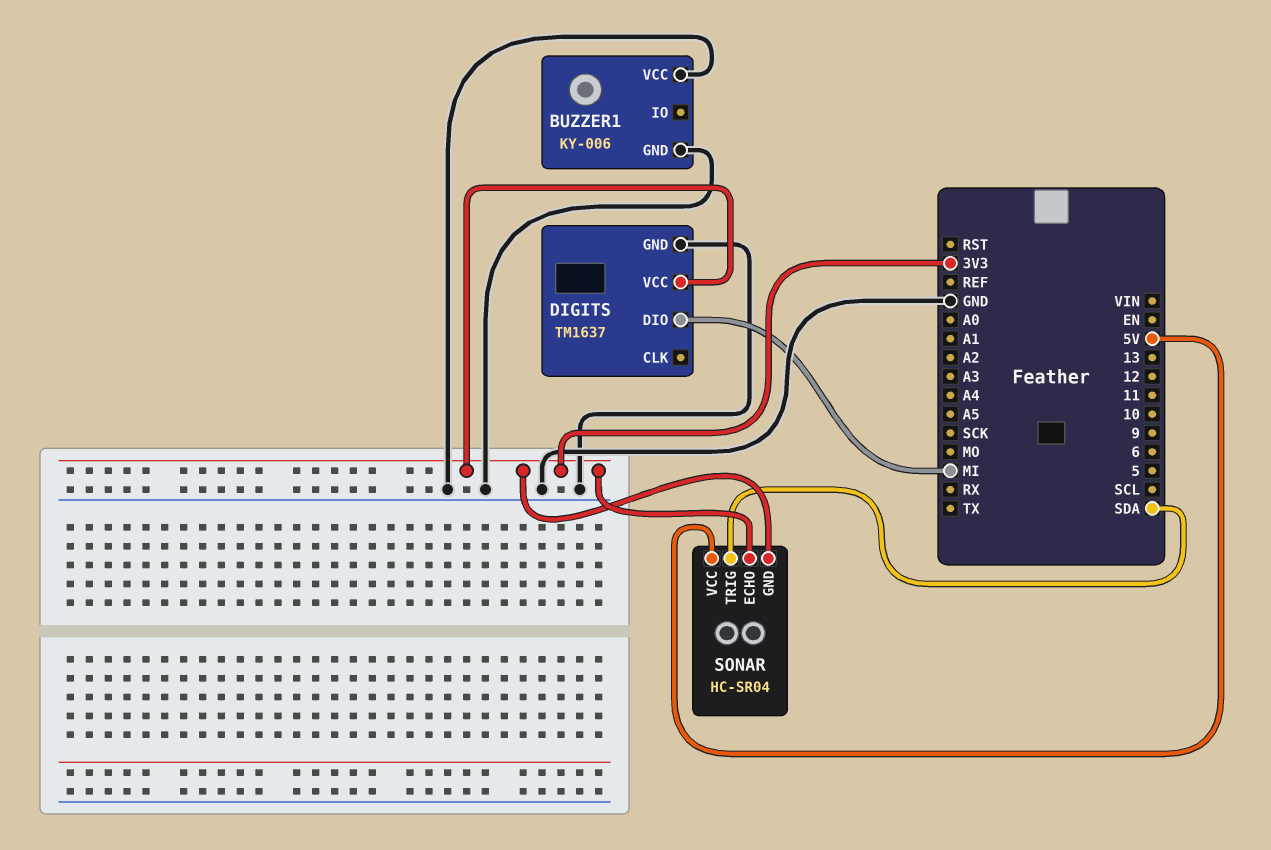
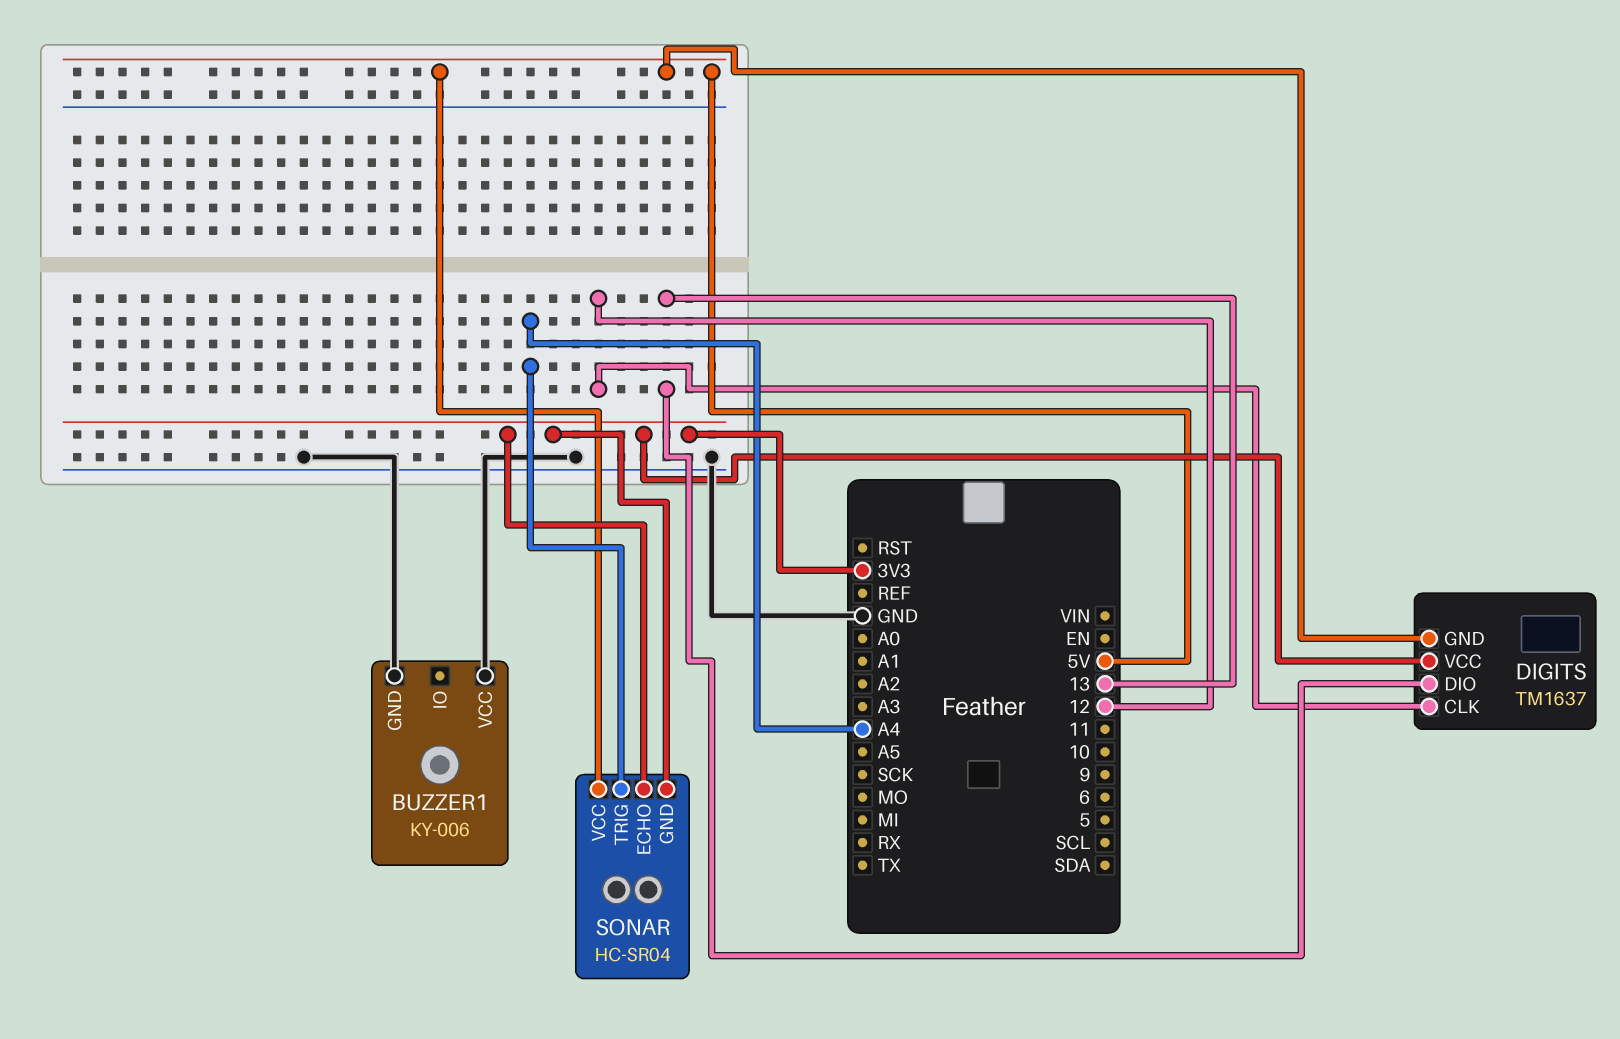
DIGITS pin CLK: none -> 12
DIGITS pin DIO: MI -> 13
DIGITS pin GND: GND -> 5V
SONAR pin TRIG: SDA -> A4

